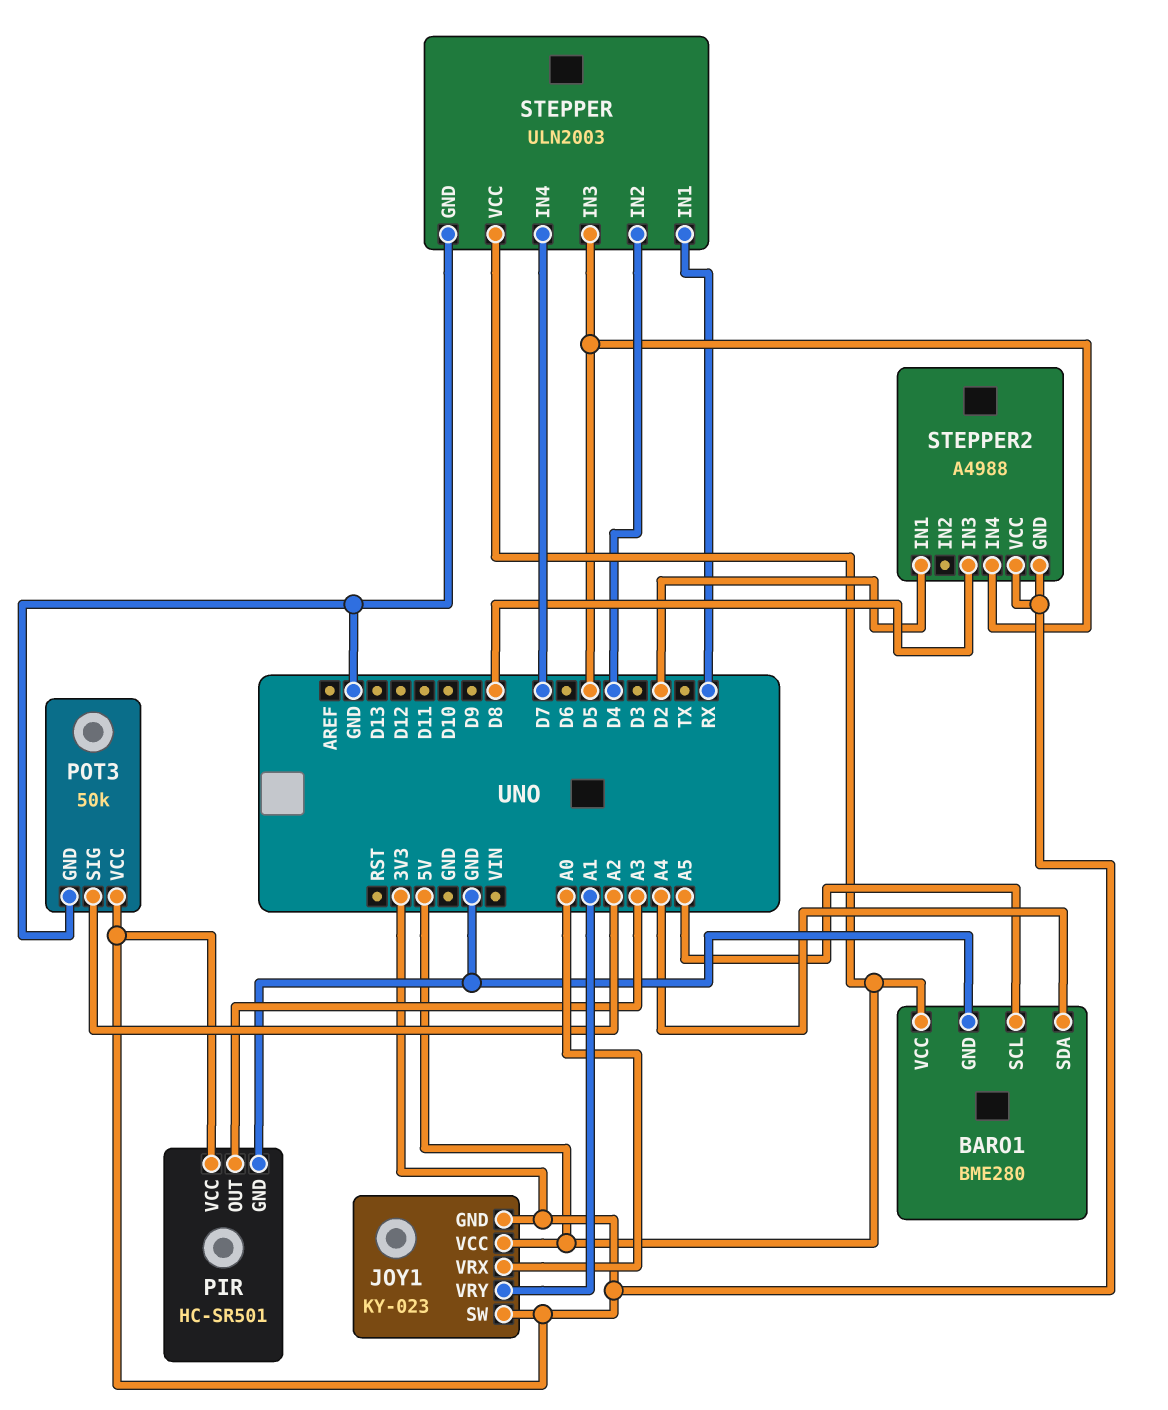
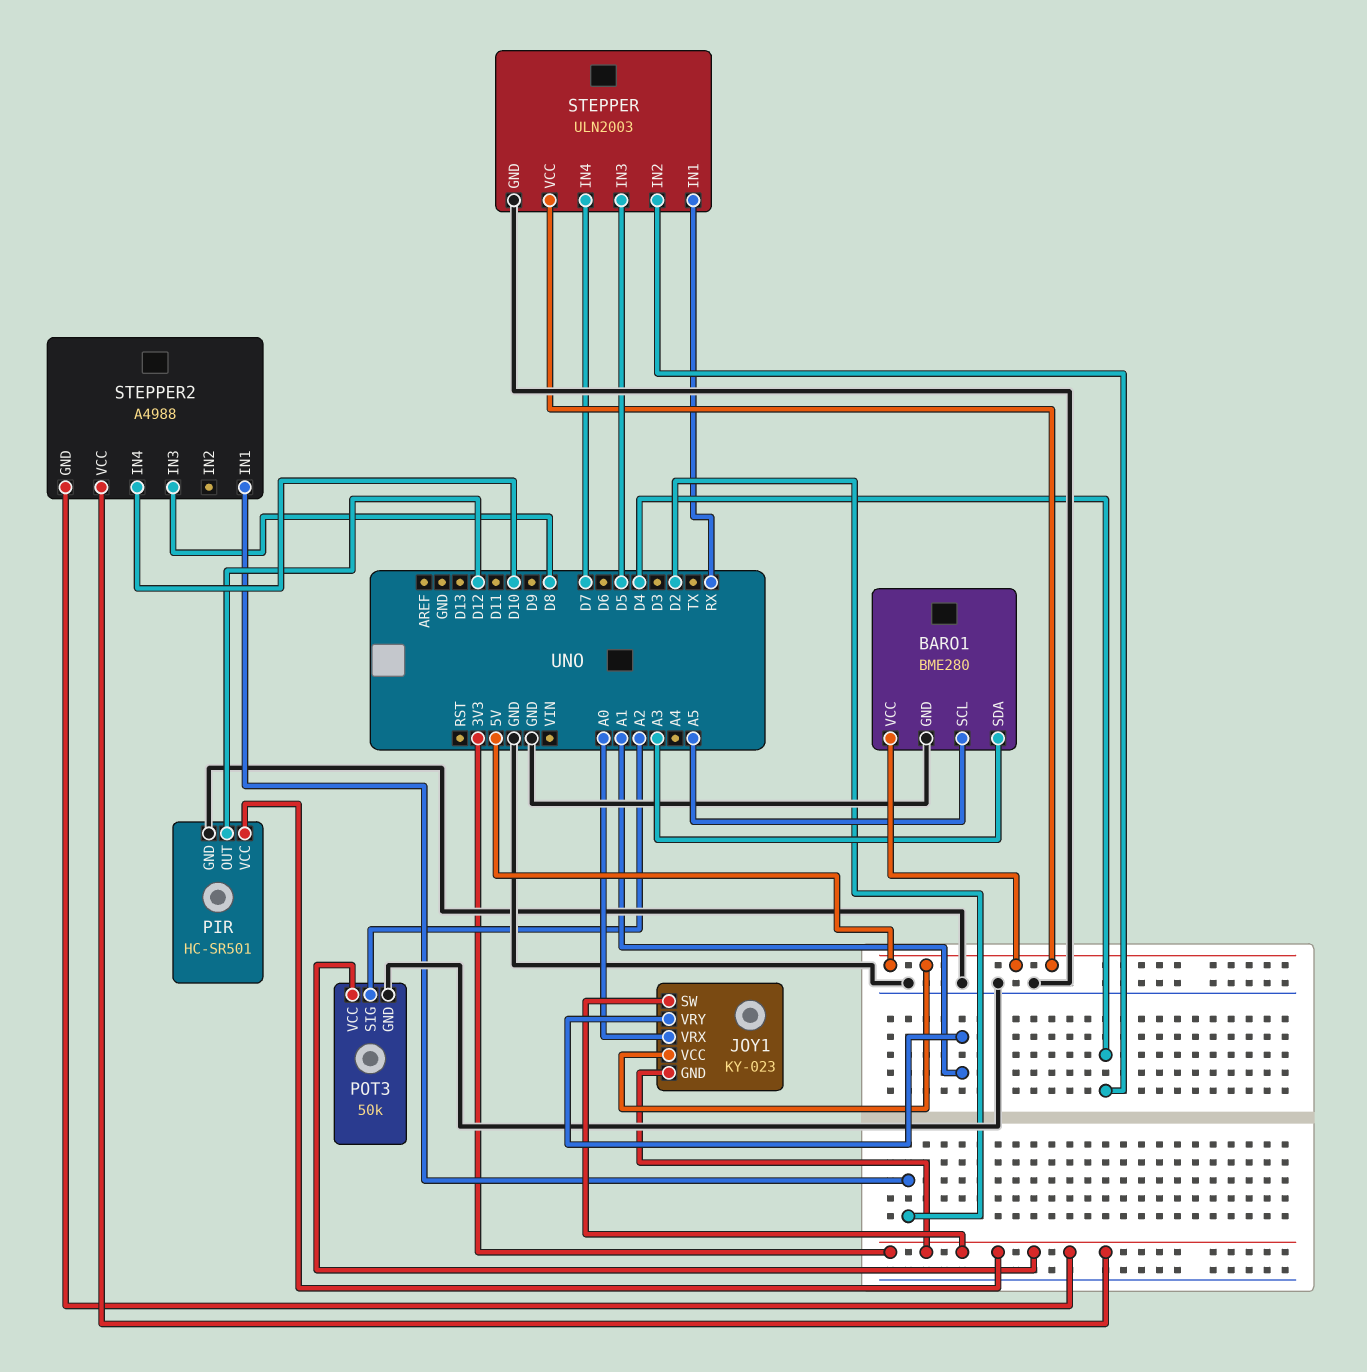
BARO1 pin SDA: A4 -> A3
PIR pin OUT: A3 -> D12
STEPPER2 pin IN4: D5 -> D10

